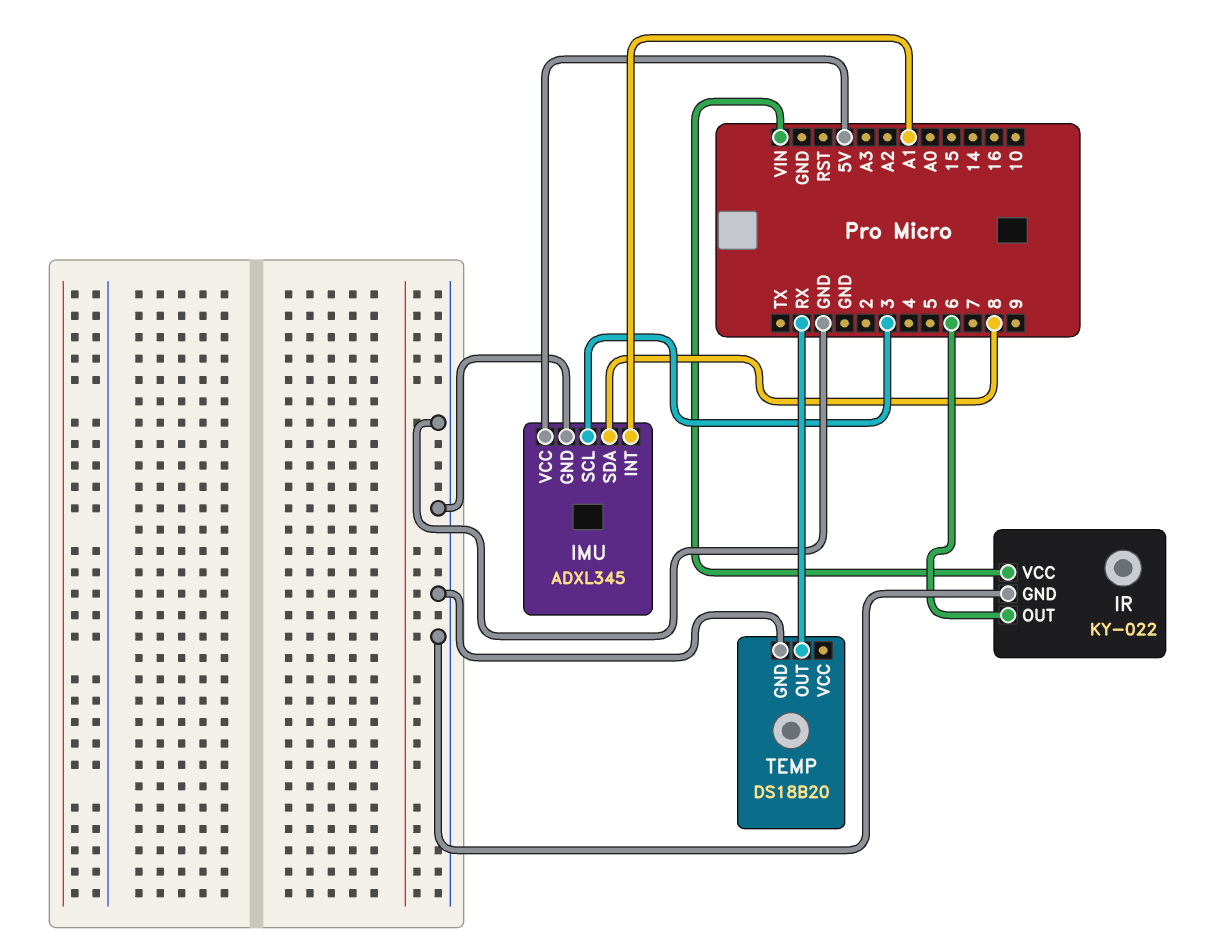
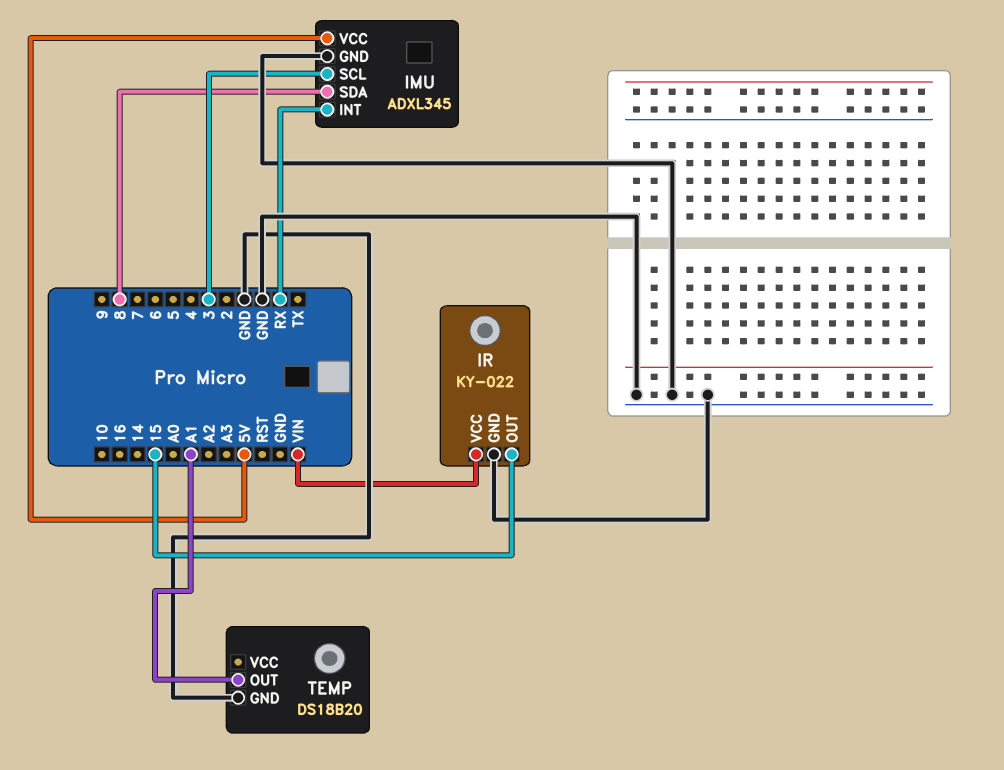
IMU pin INT: A1 -> RX
IR pin OUT: 6 -> 15
TEMP pin OUT: RX -> A1

